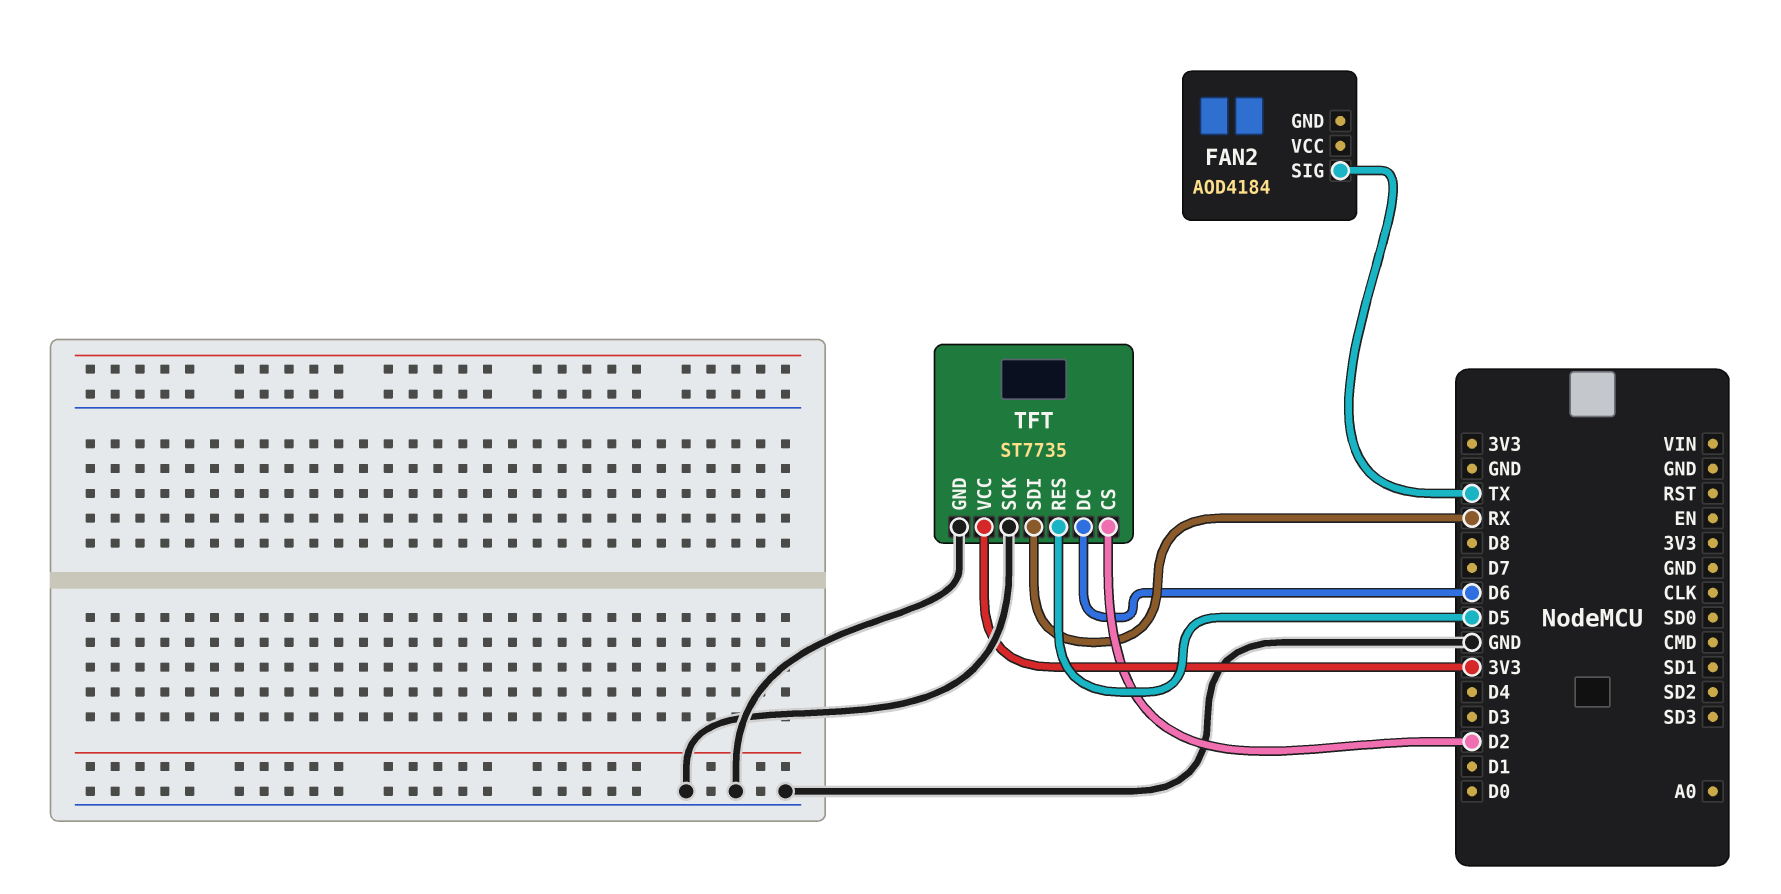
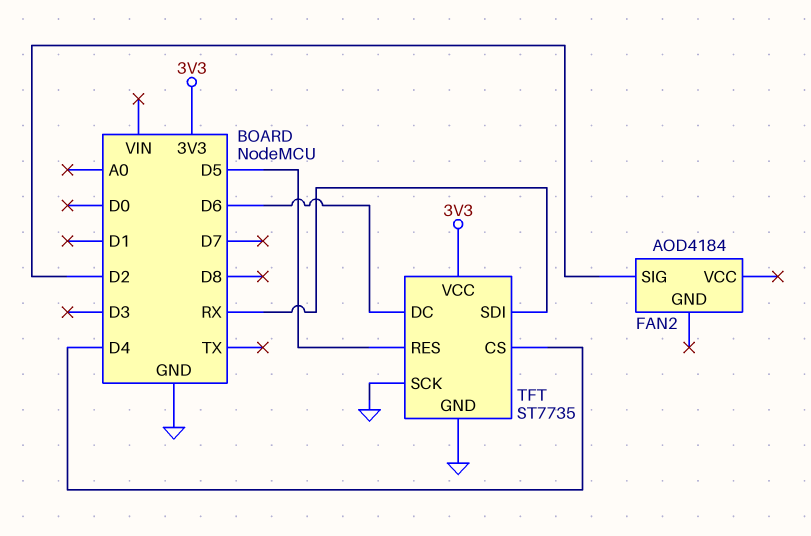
FAN2 pin SIG: TX -> D2
TFT pin CS: D2 -> D4

